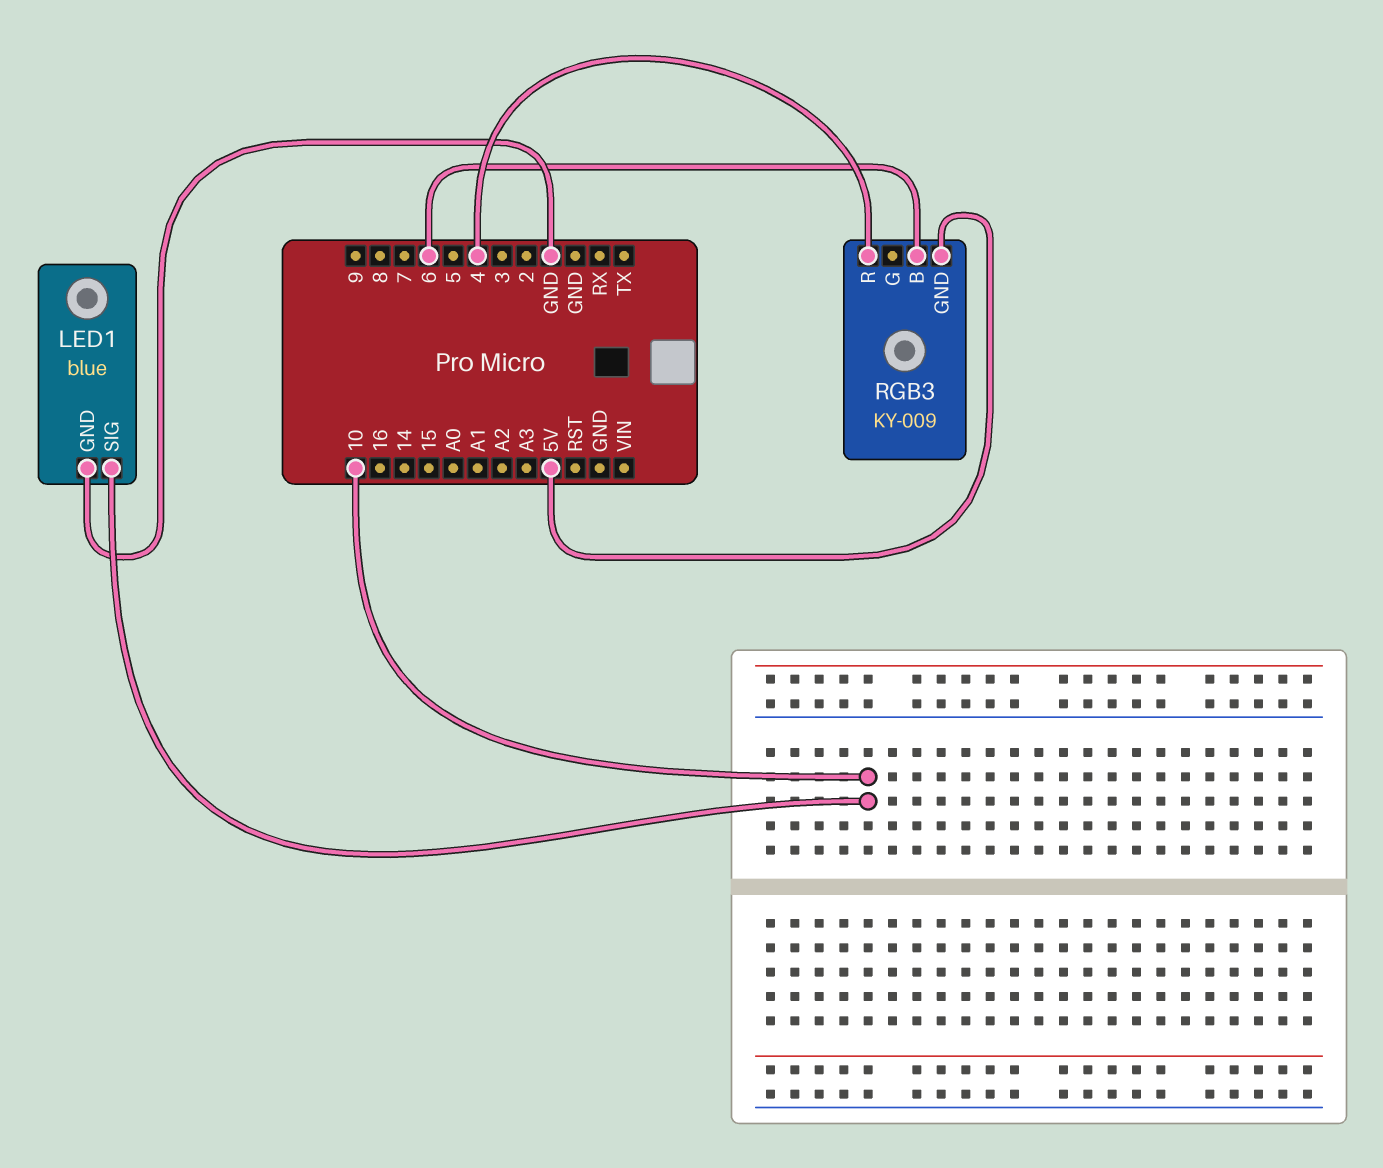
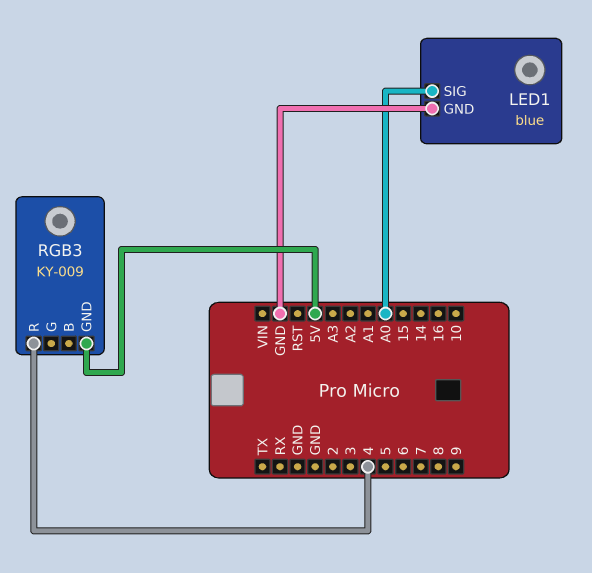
LED1 pin SIG: 10 -> A0
RGB3 pin B: 6 -> none

